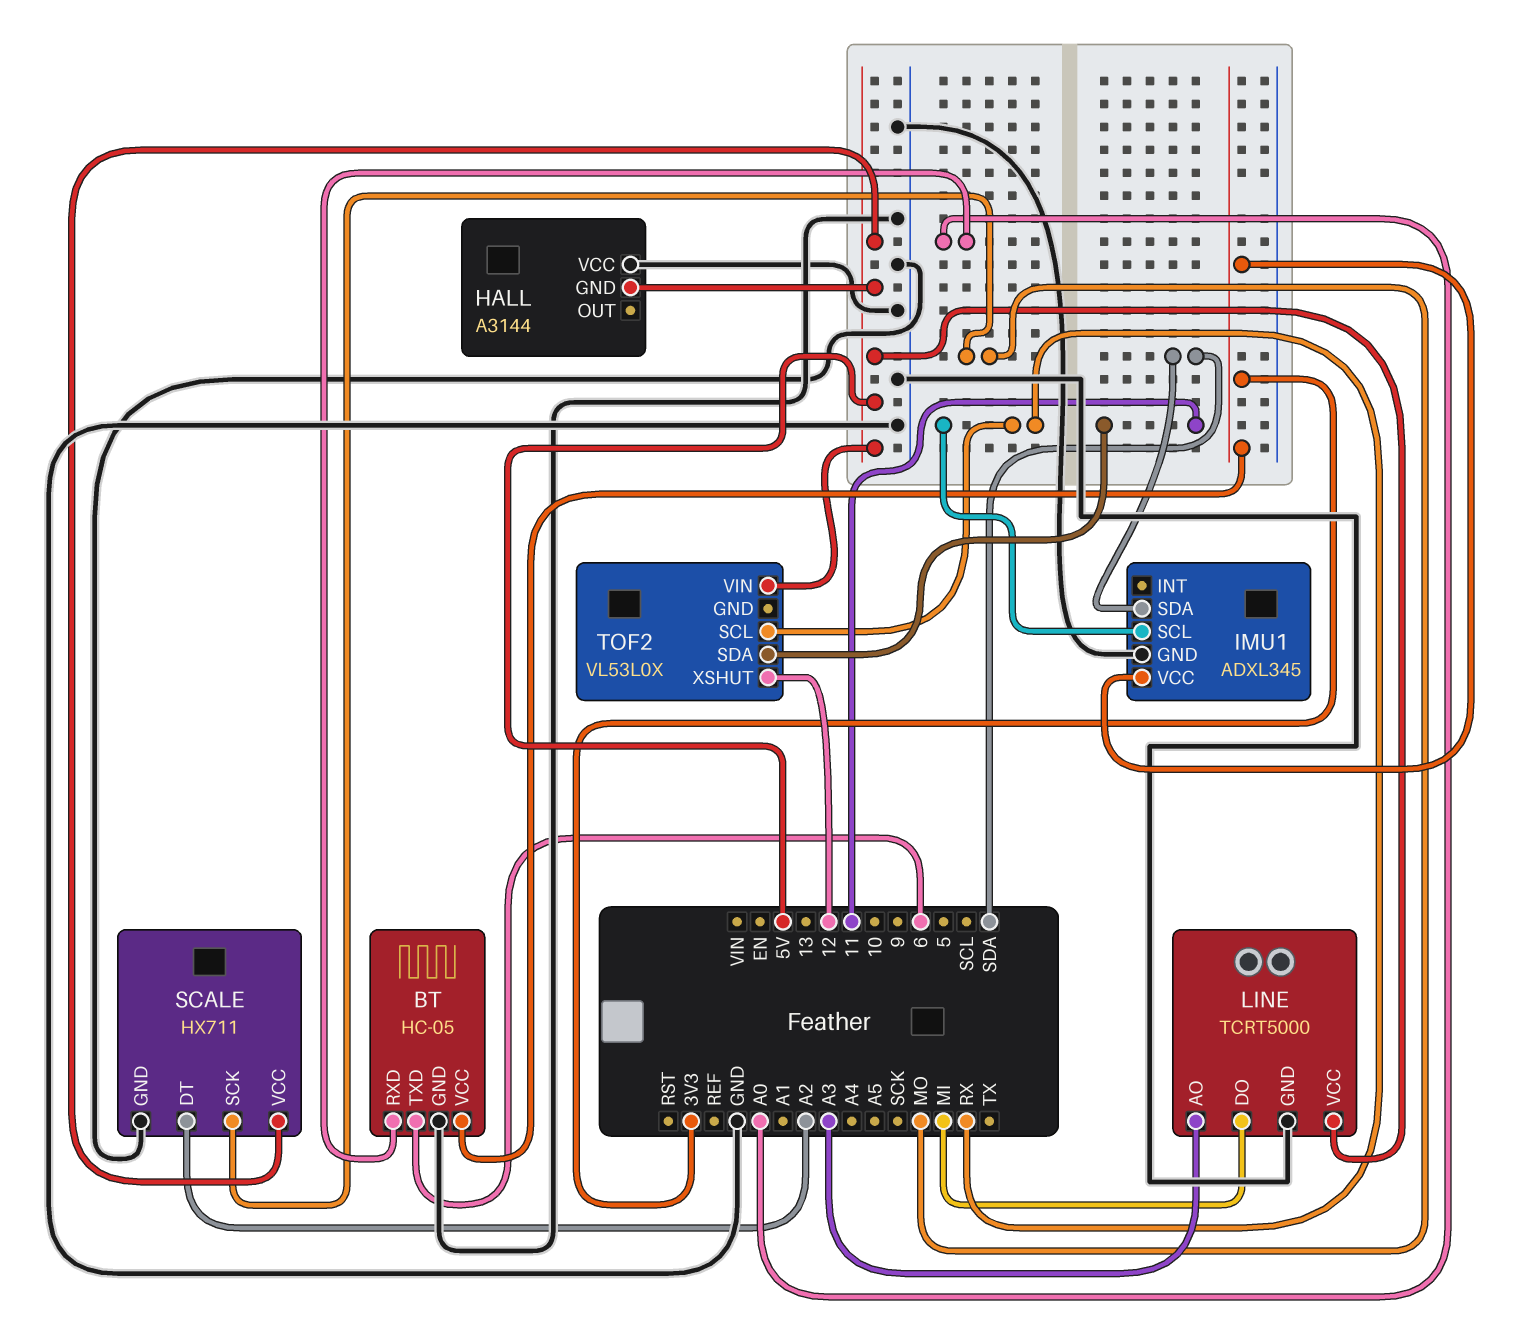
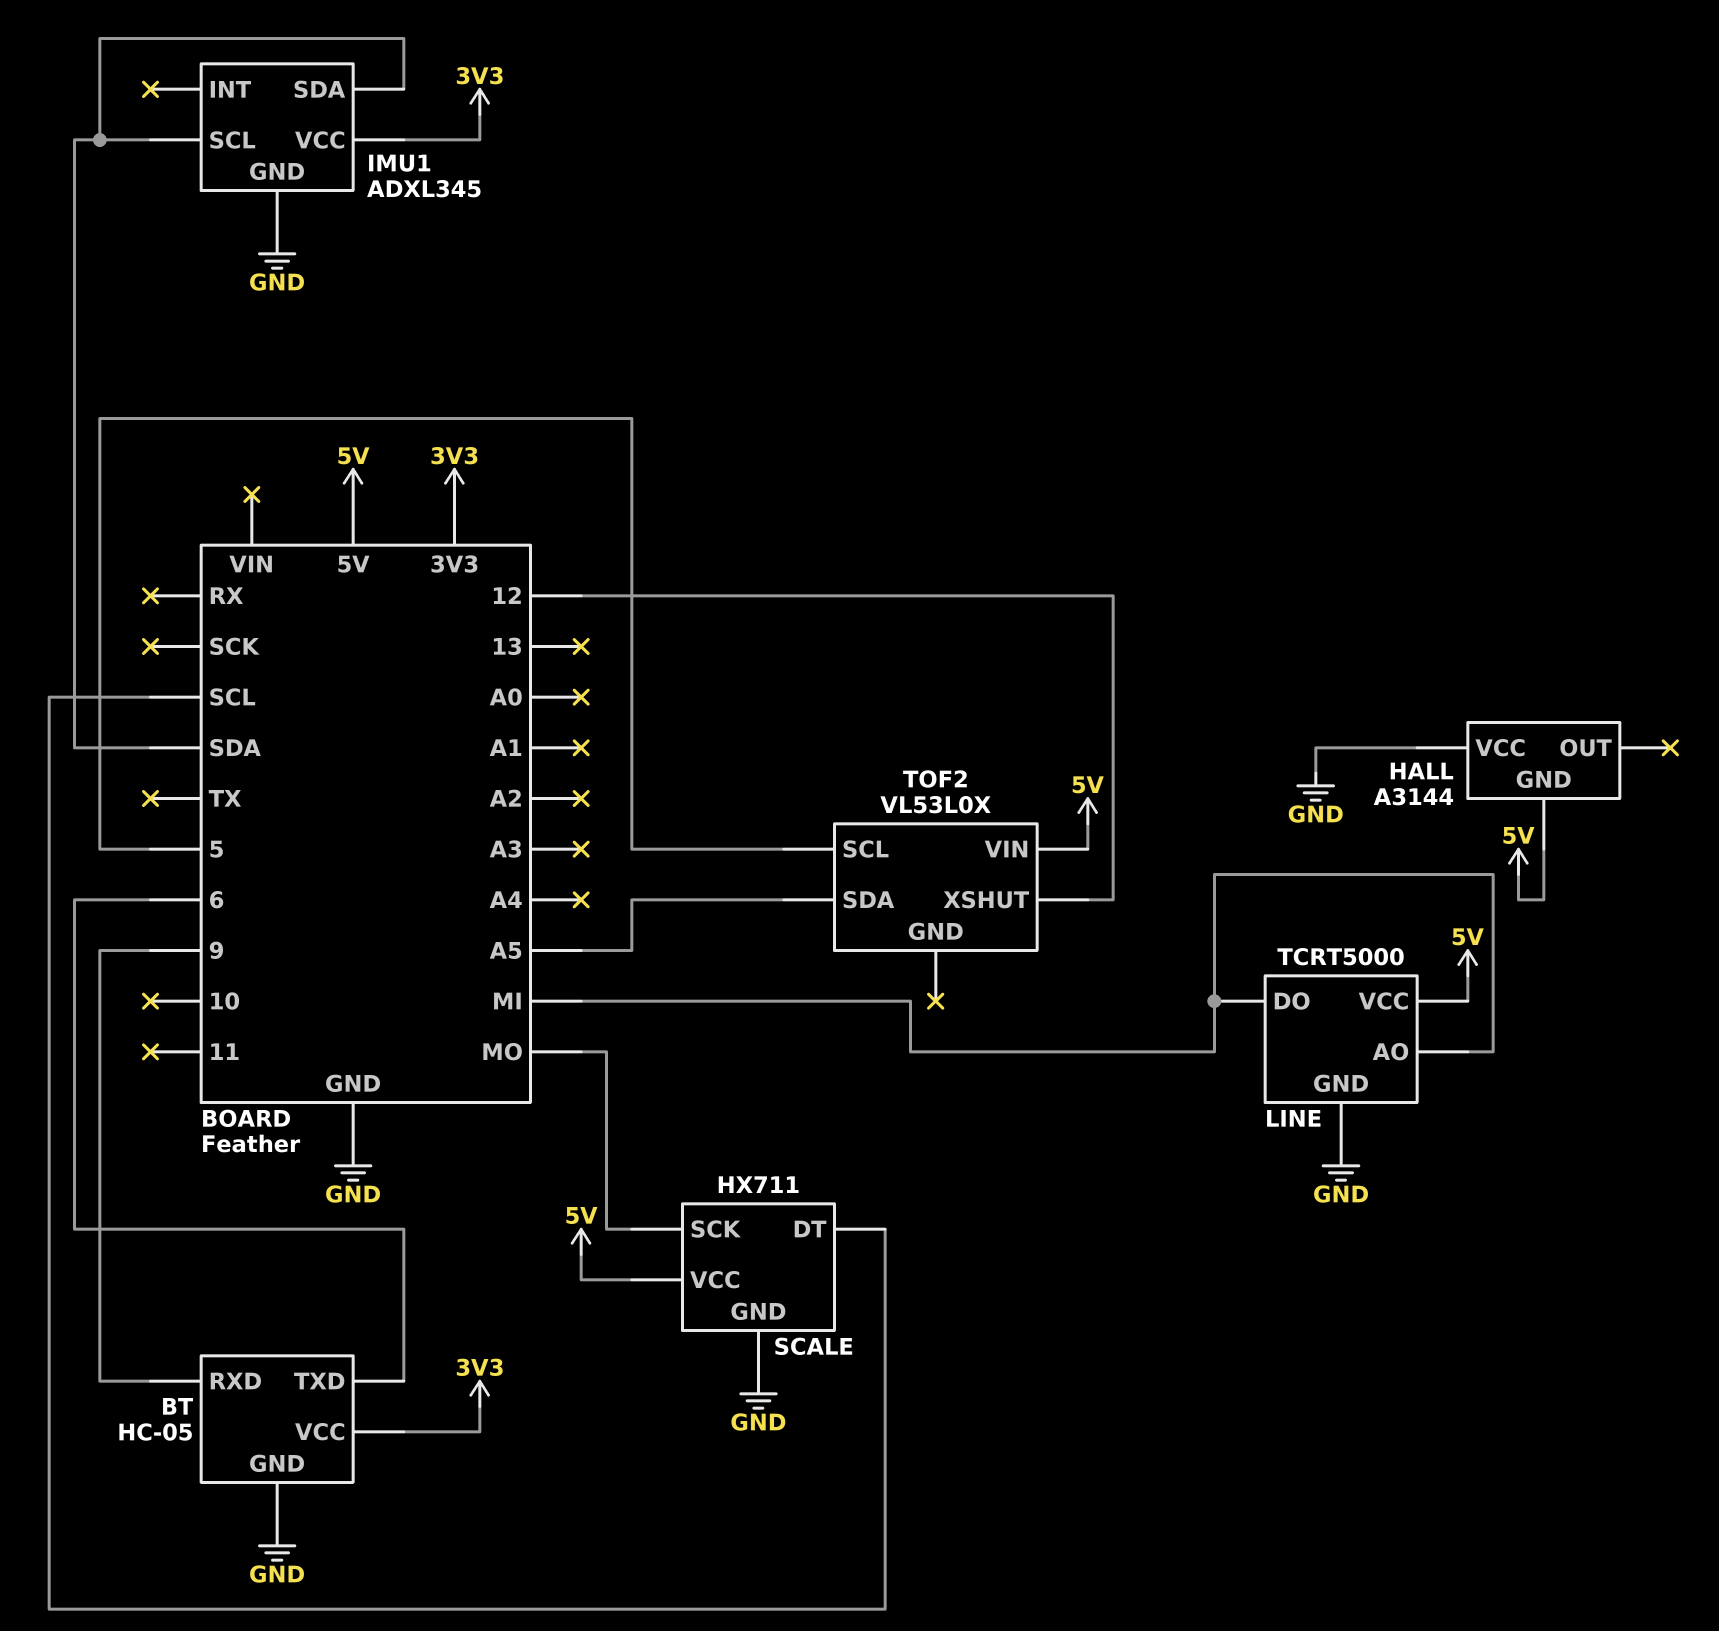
BT pin RXD: A0 -> 9
IMU1 pin SCL: RX -> SDA
LINE pin AO: A3 -> MI
SCALE pin DT: A2 -> SCL
TOF2 pin SCL: RX -> 5
TOF2 pin SDA: 11 -> A5

